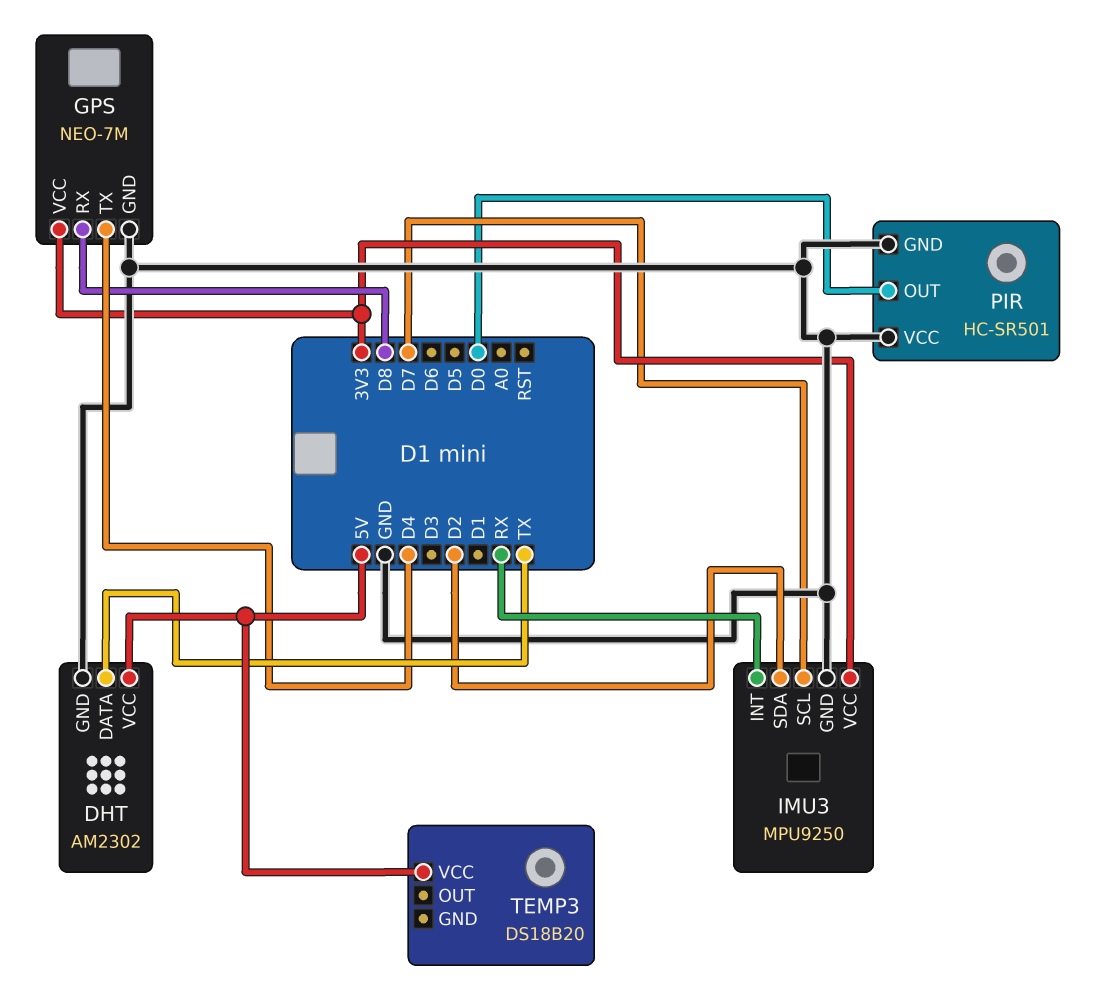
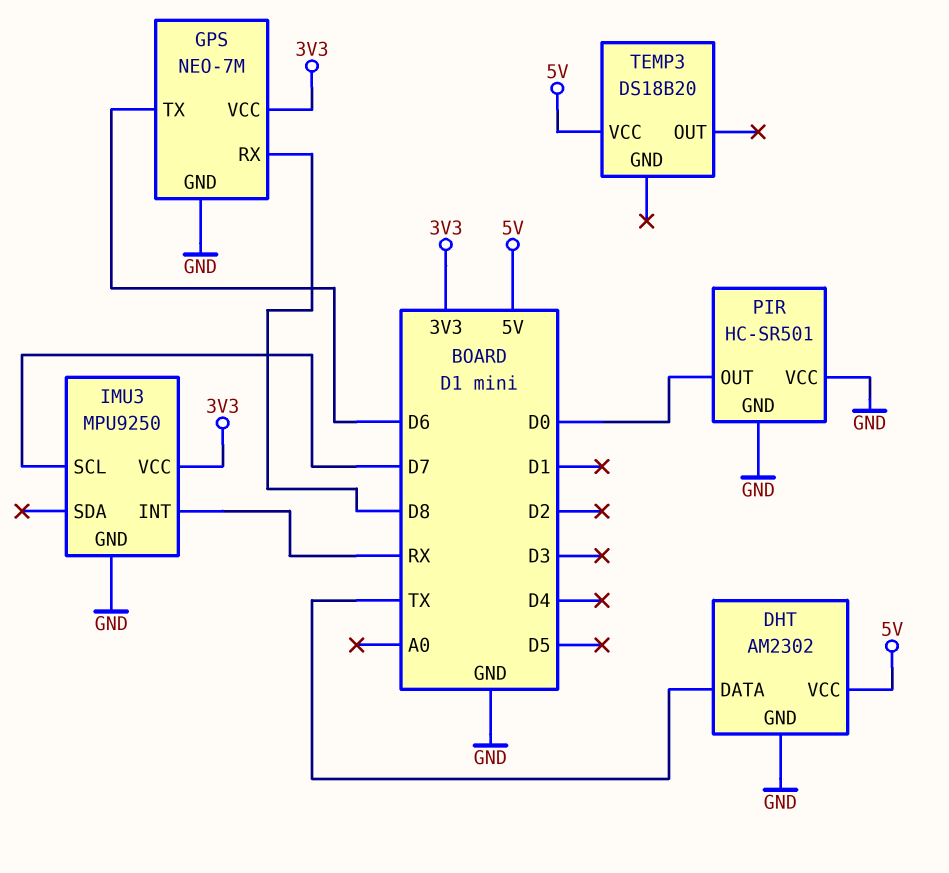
GPS pin TX: D4 -> D6
IMU3 pin SDA: D2 -> none

